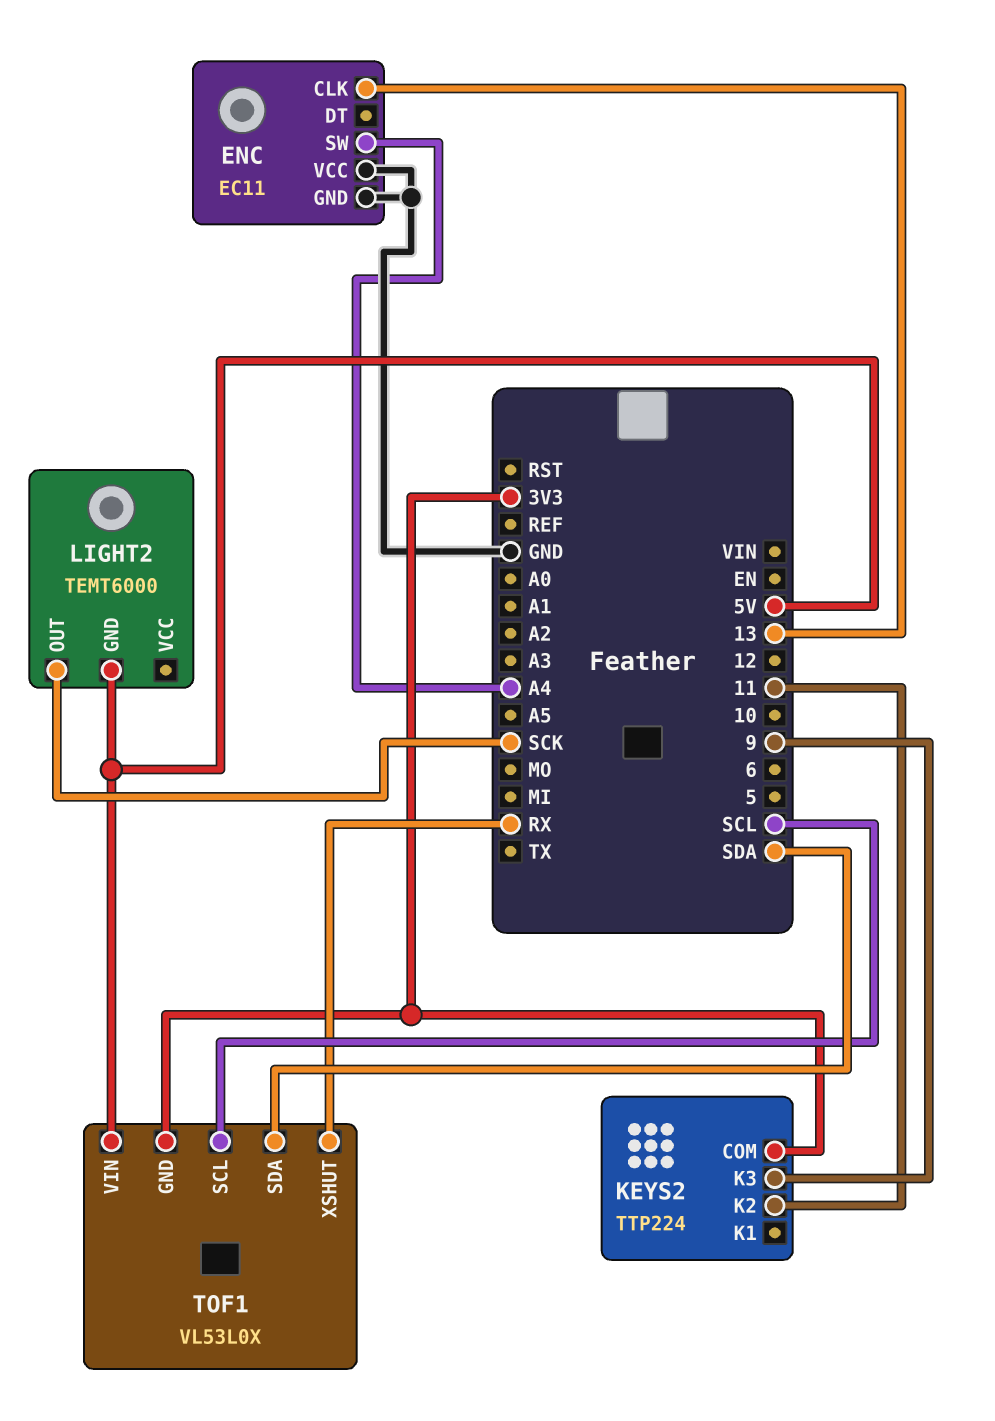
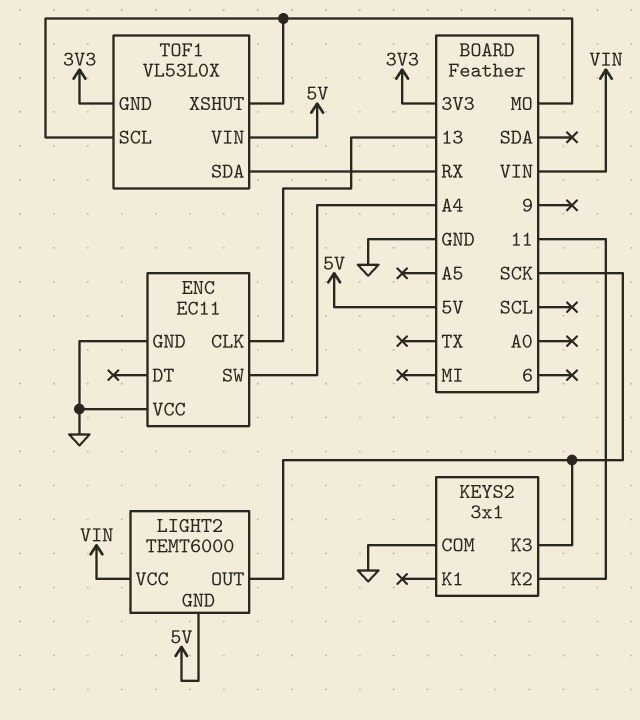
KEYS2: TTP224 -> 3x1
KEYS2 pin COM: 3V3 -> GND
KEYS2 pin K3: 9 -> SCK
LIGHT2 pin VCC: none -> VIN
TOF1 pin SCL: SCL -> MO
TOF1 pin SDA: SDA -> RX
TOF1 pin XSHUT: RX -> MO

